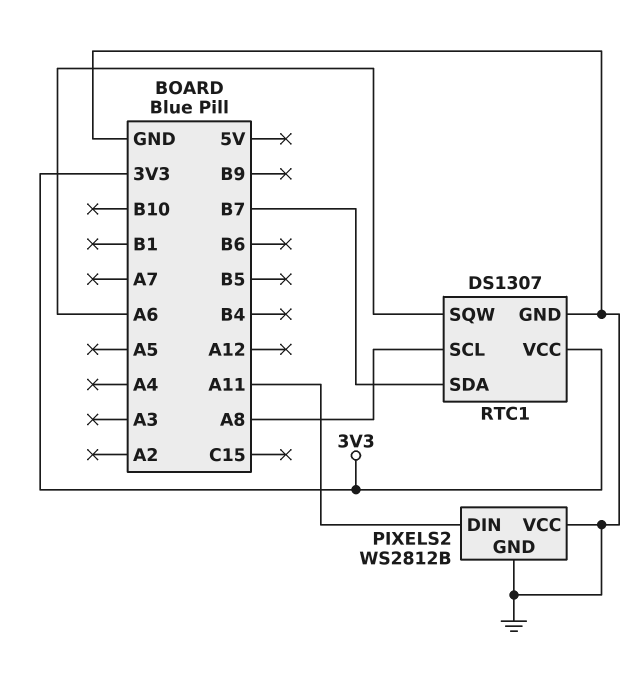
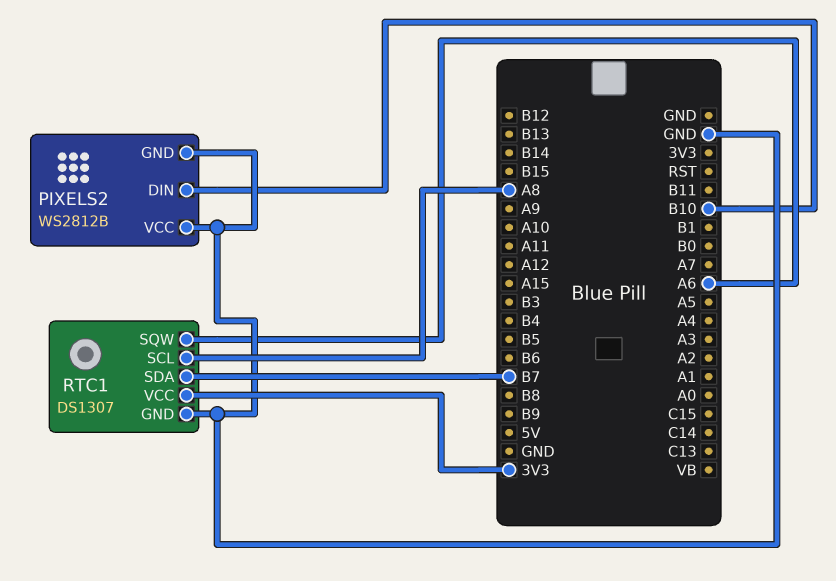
PIXELS2 pin DIN: A11 -> B10

